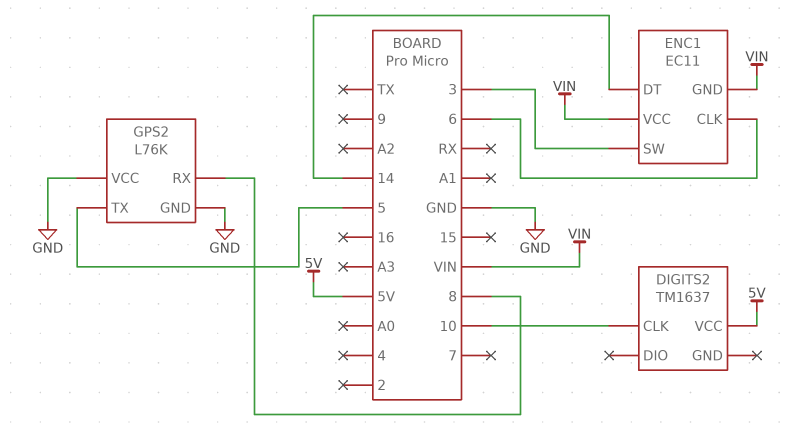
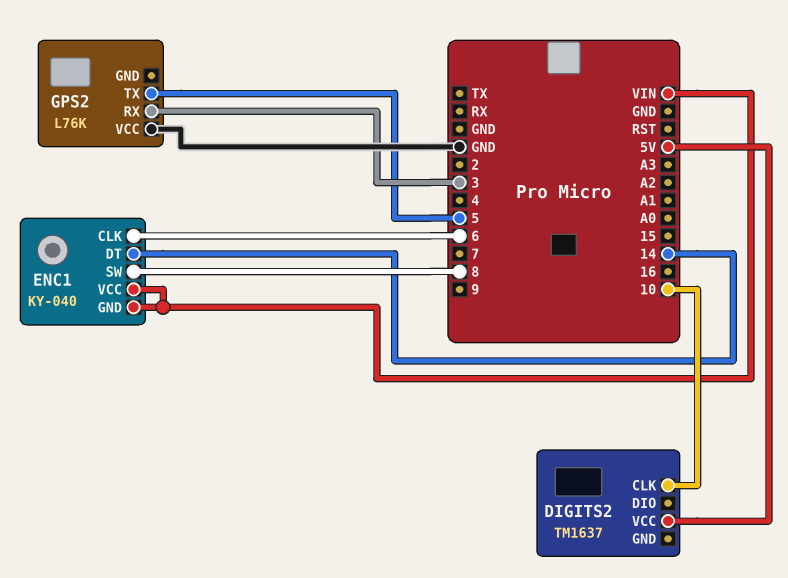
ENC1: EC11 -> KY-040
ENC1 pin SW: 3 -> 8
GPS2 pin GND: GND -> none
GPS2 pin RX: 8 -> 3

